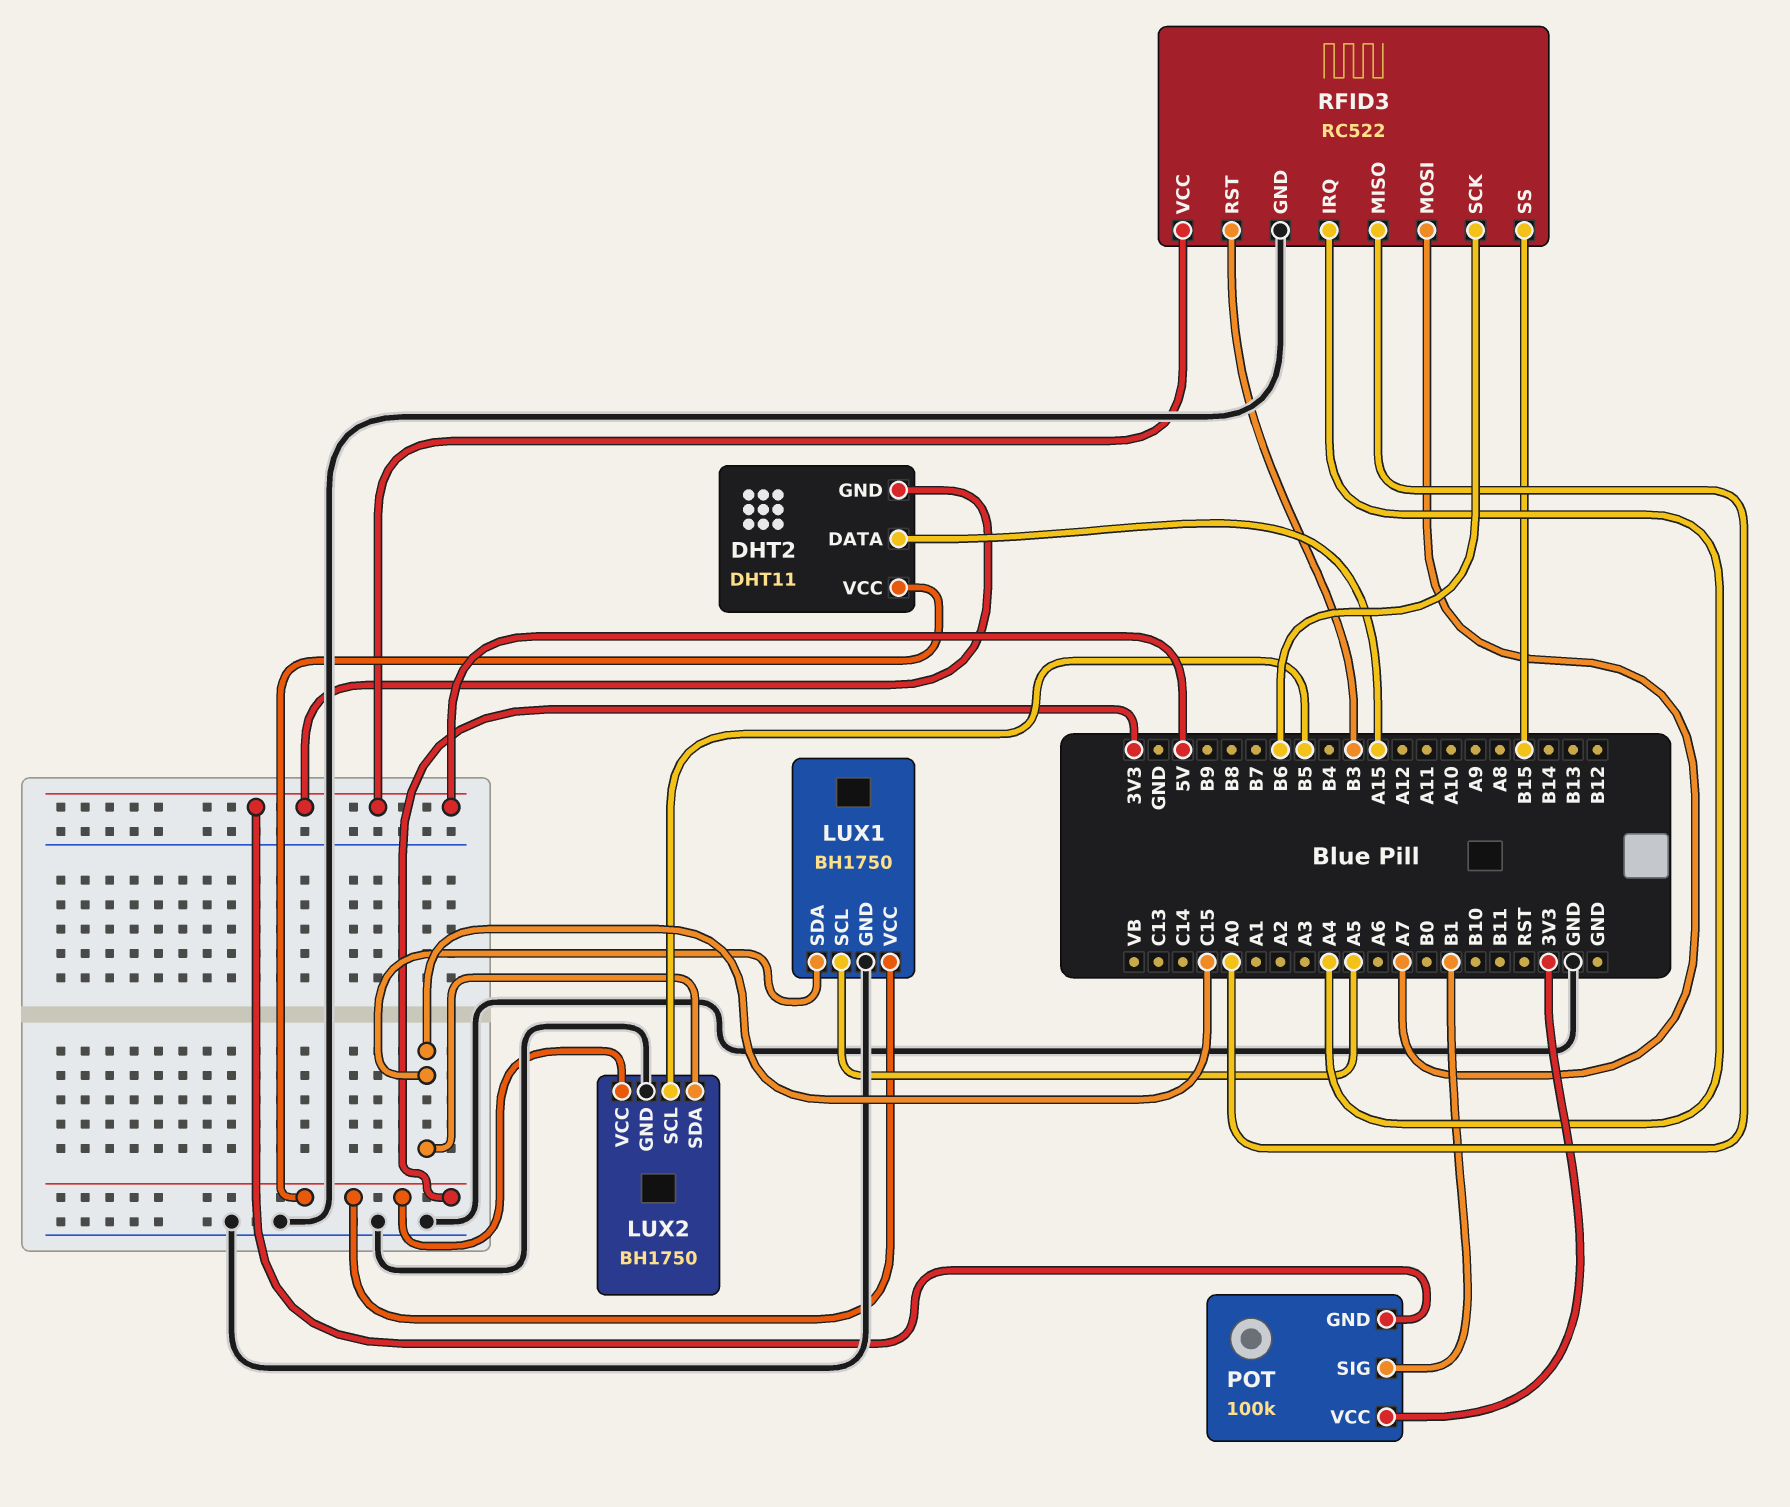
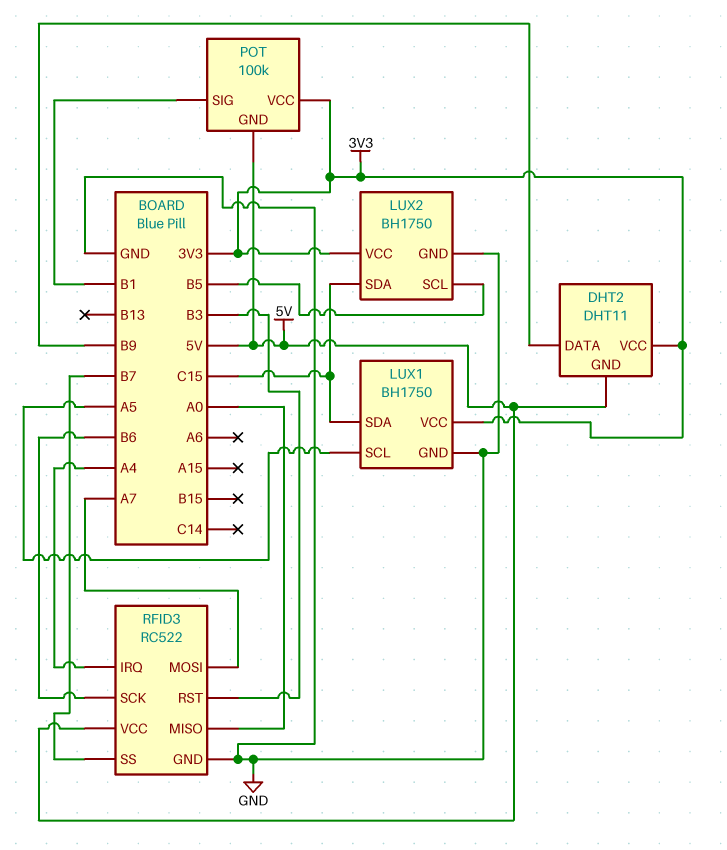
DHT2 pin DATA: A15 -> B9
RFID3 pin SS: B15 -> B7

